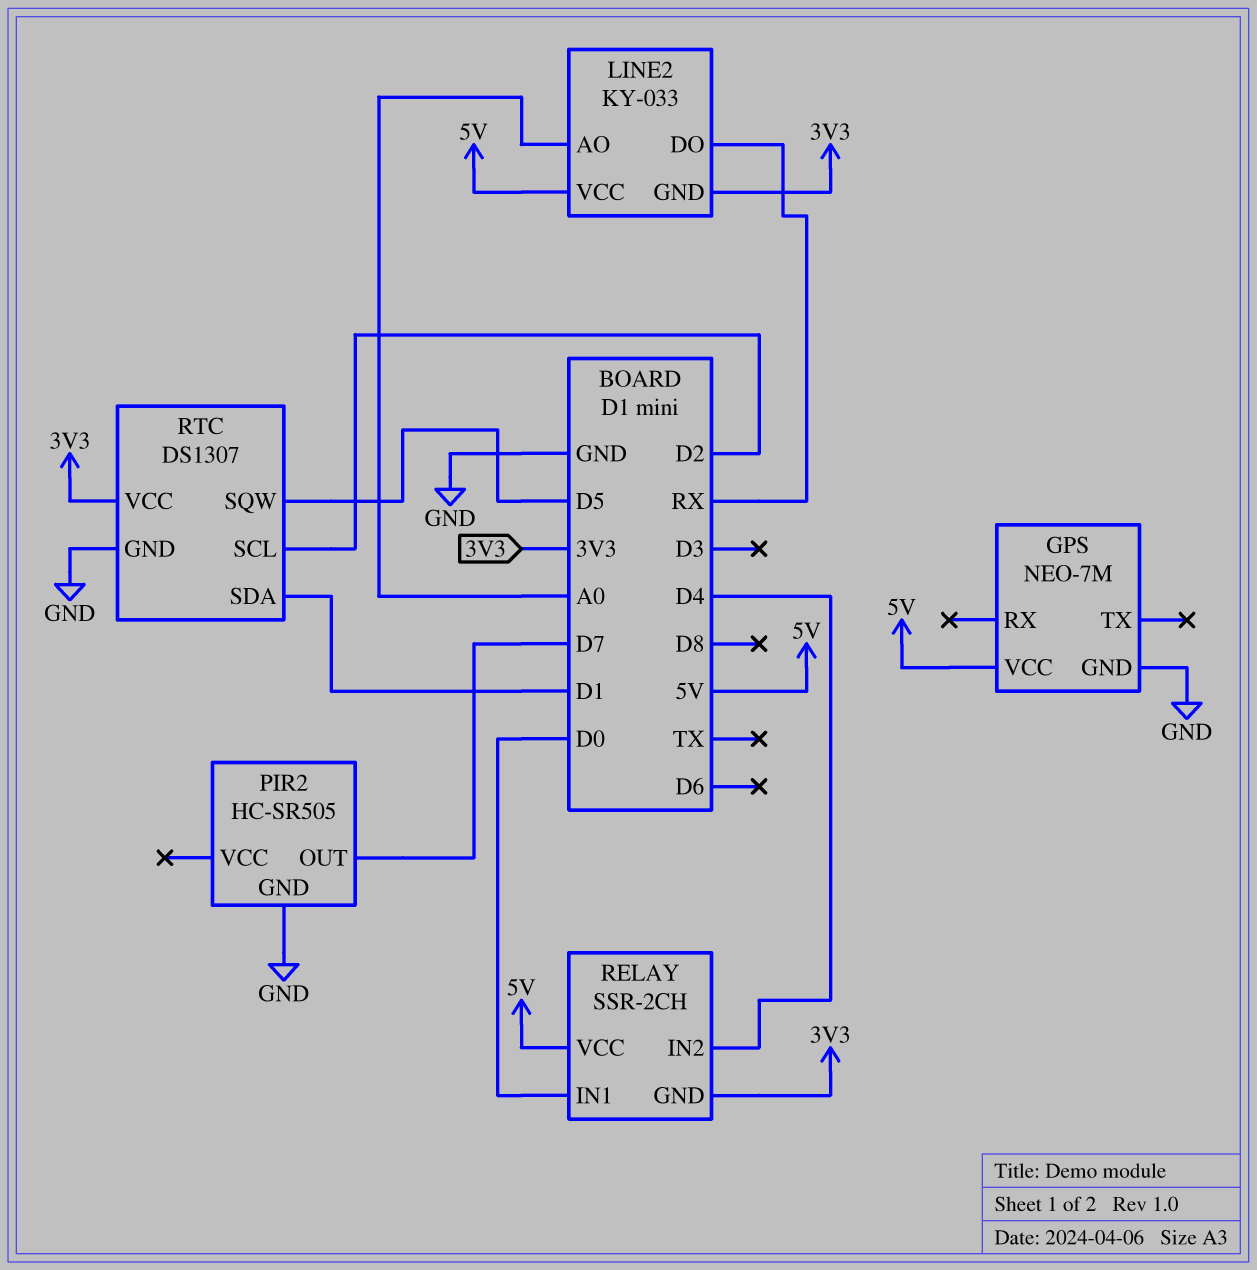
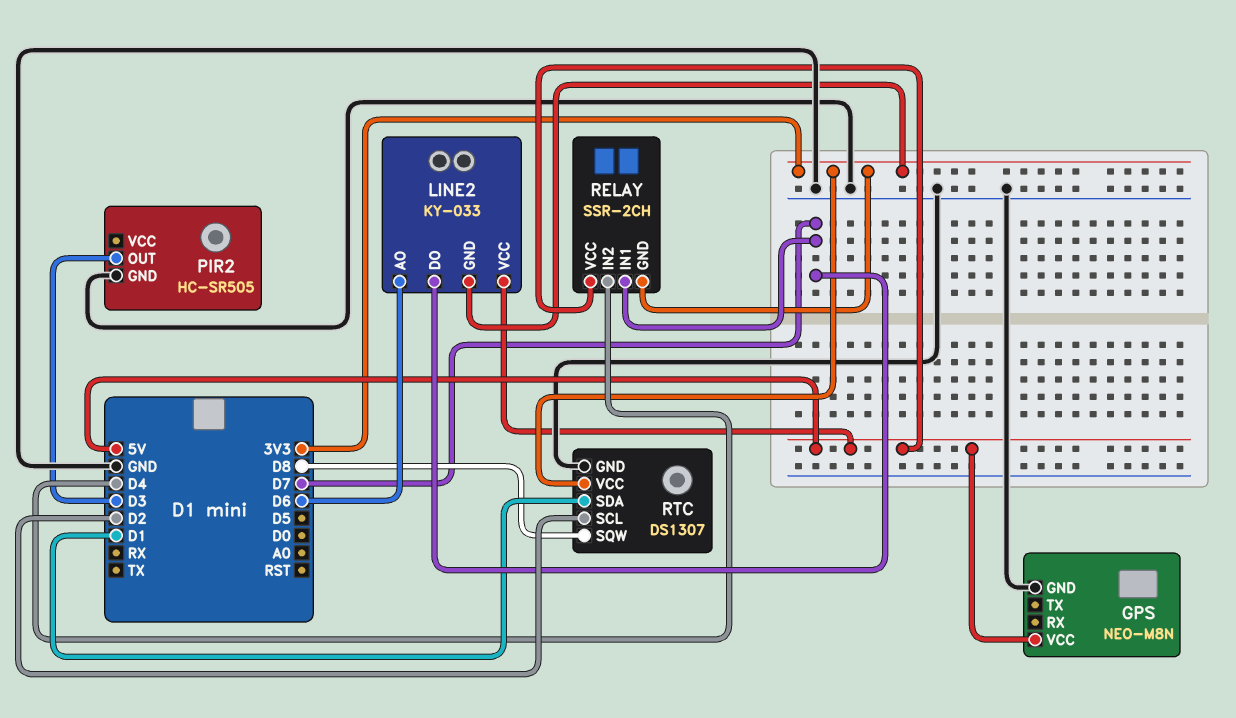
GPS: NEO-7M -> NEO-M8N
LINE2 pin AO: A0 -> D6
LINE2 pin DO: RX -> D7
PIR2 pin OUT: D7 -> D3
RELAY pin IN1: D0 -> D7
RTC pin SQW: D5 -> D8

